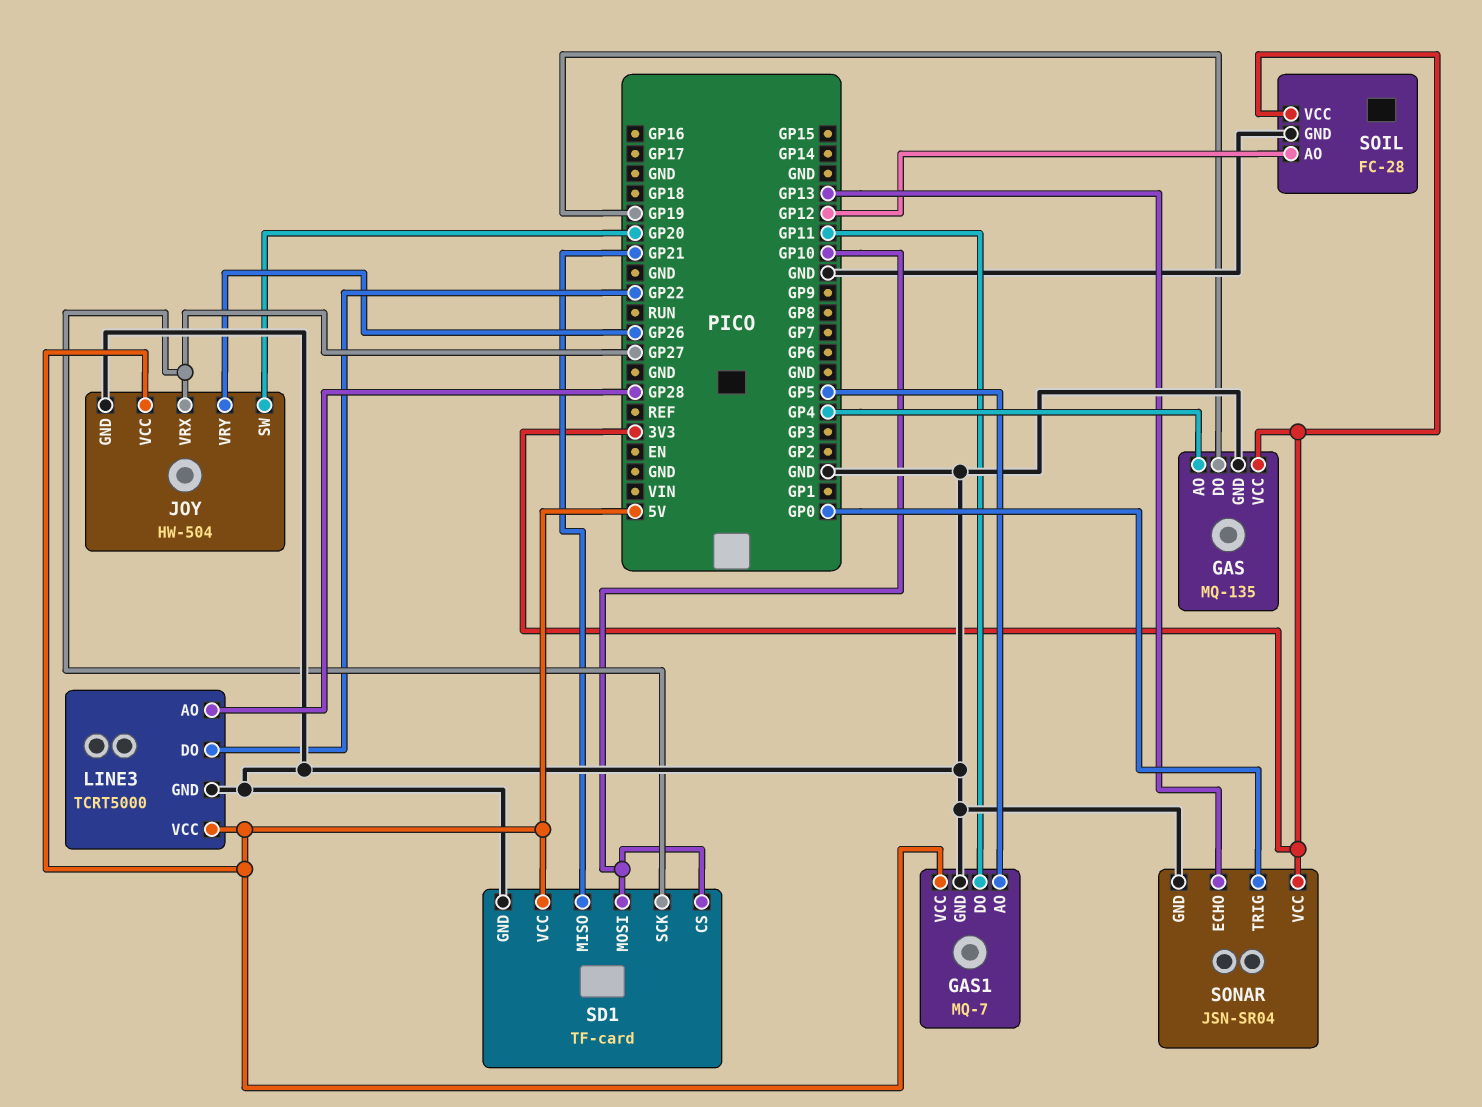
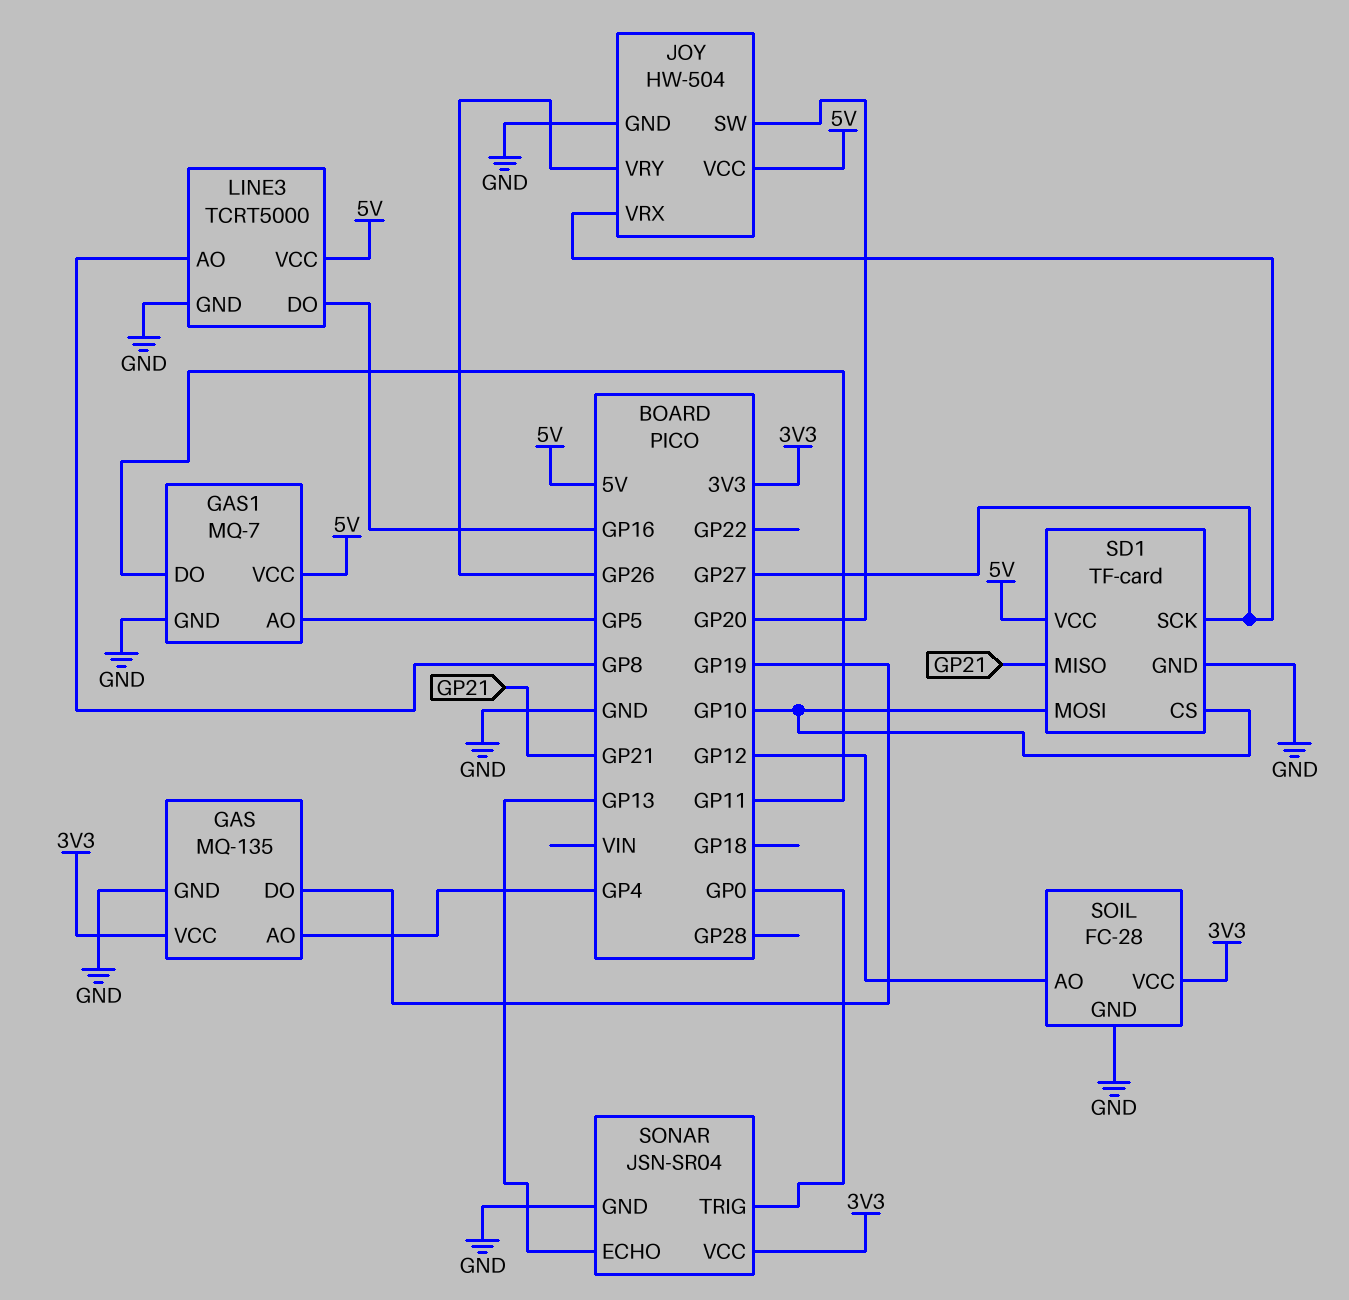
LINE3 pin AO: GP28 -> GP8
LINE3 pin DO: GP22 -> GP16

